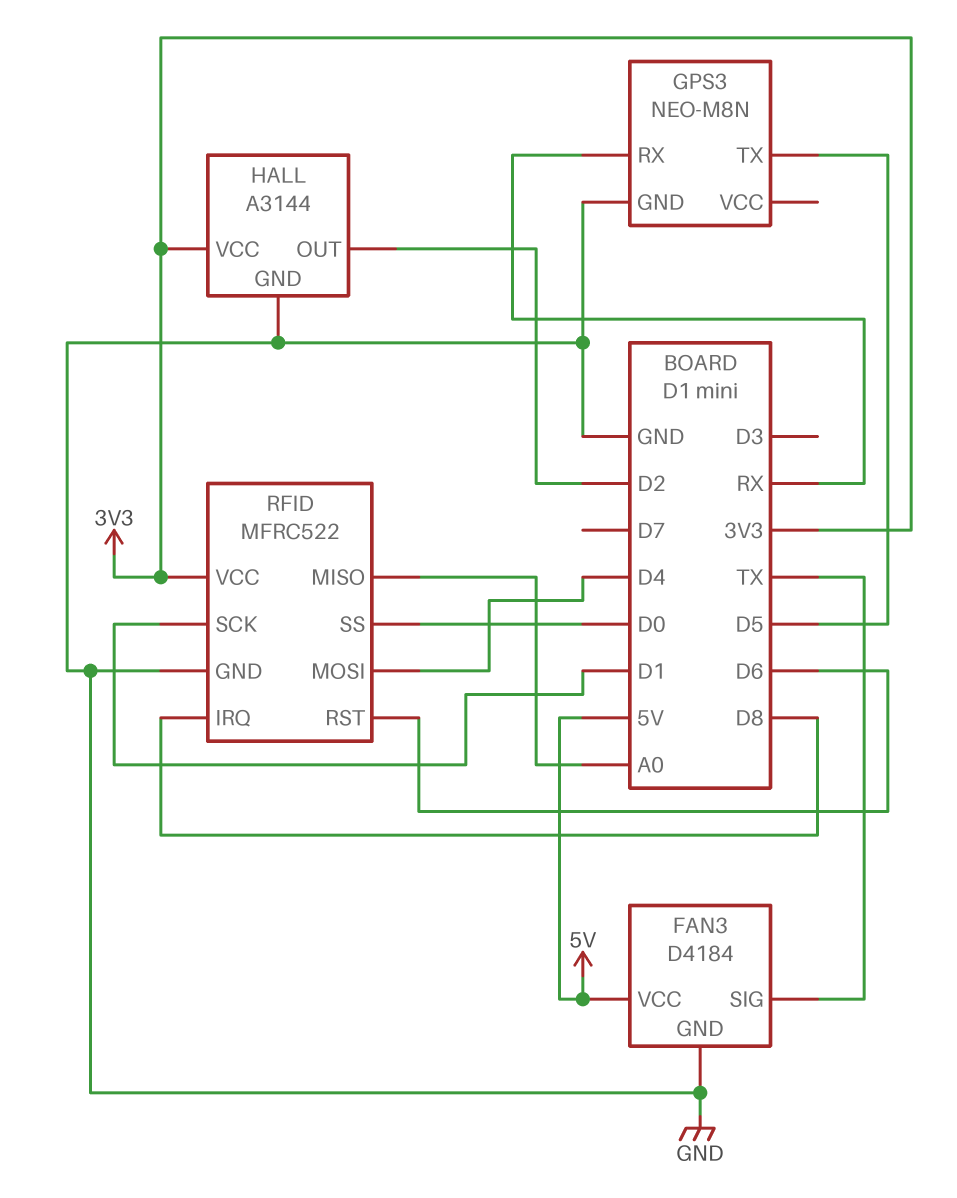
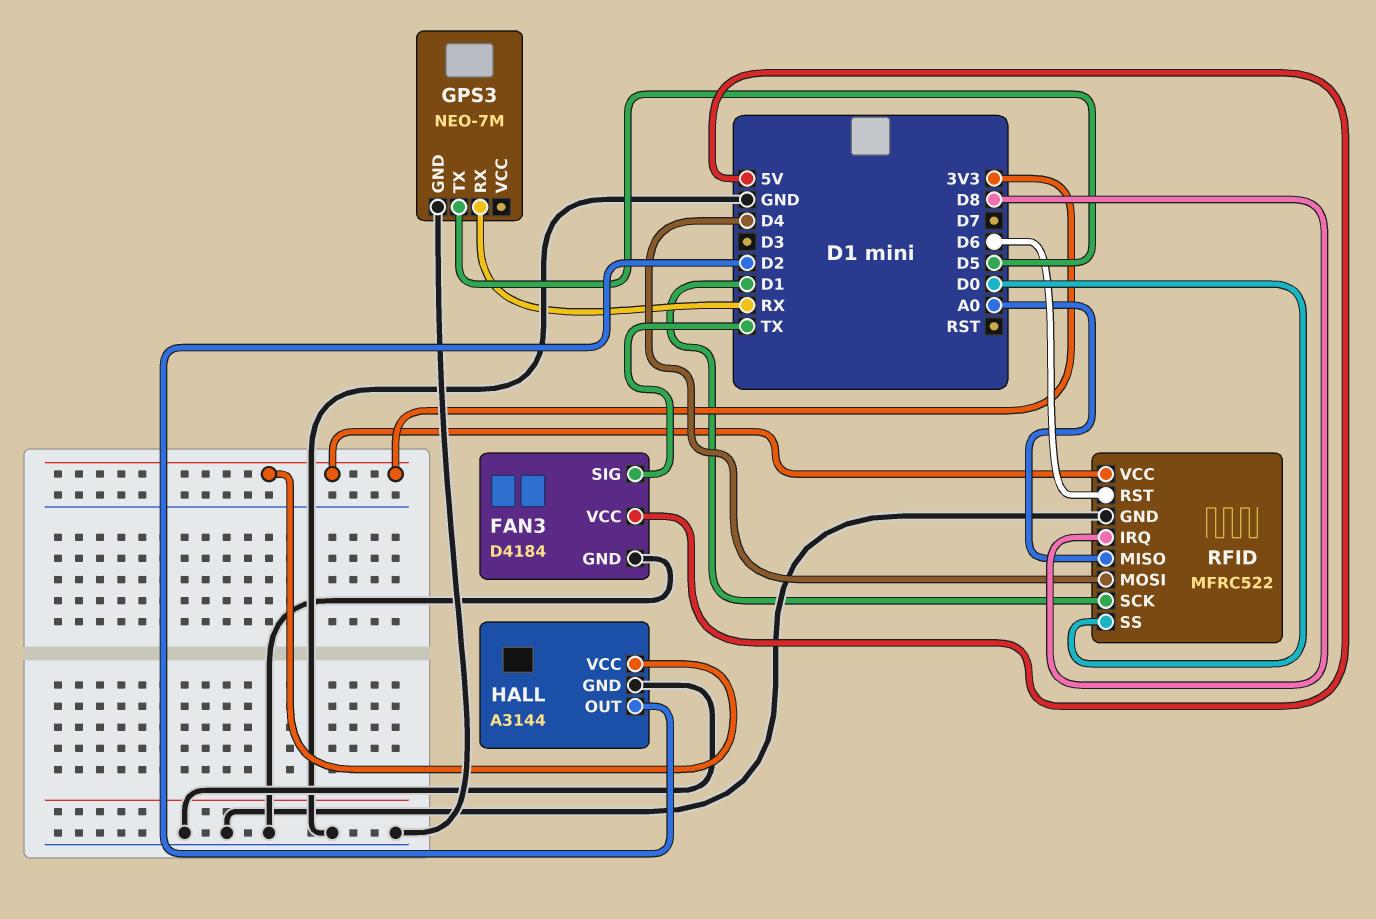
GPS3: NEO-M8N -> NEO-7M

